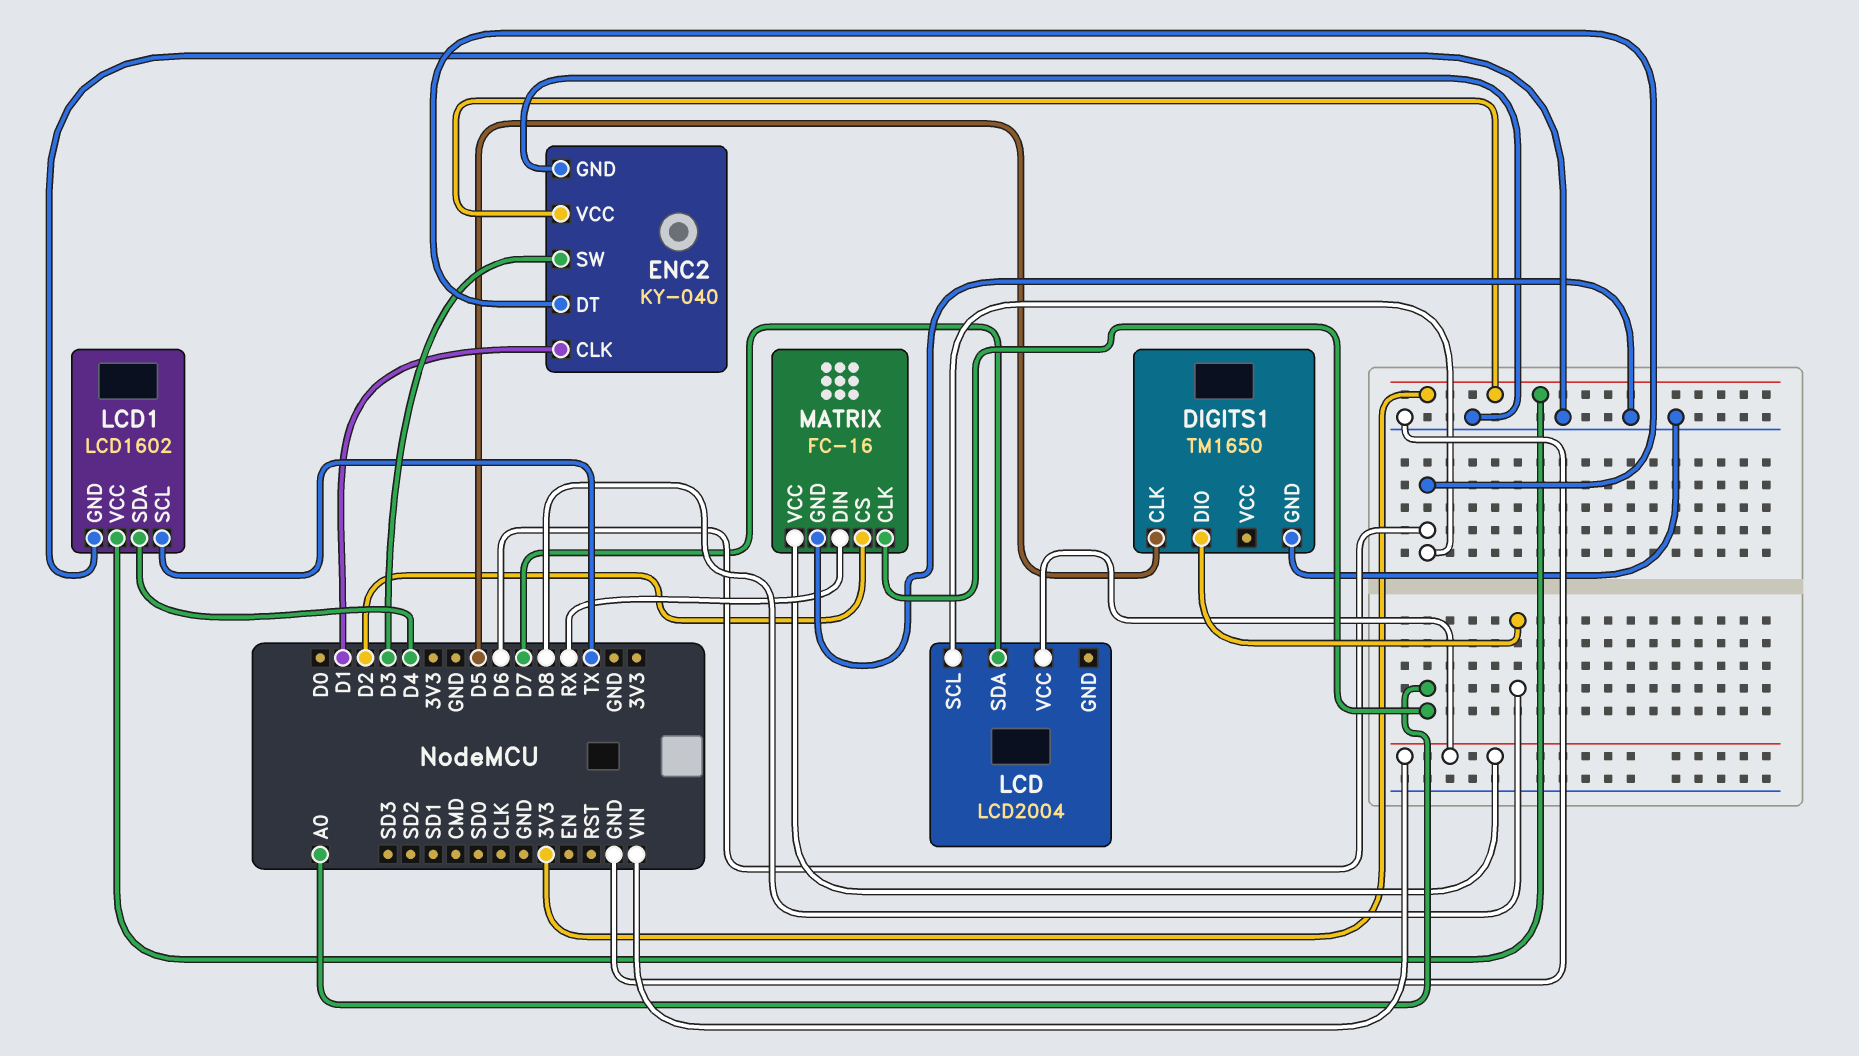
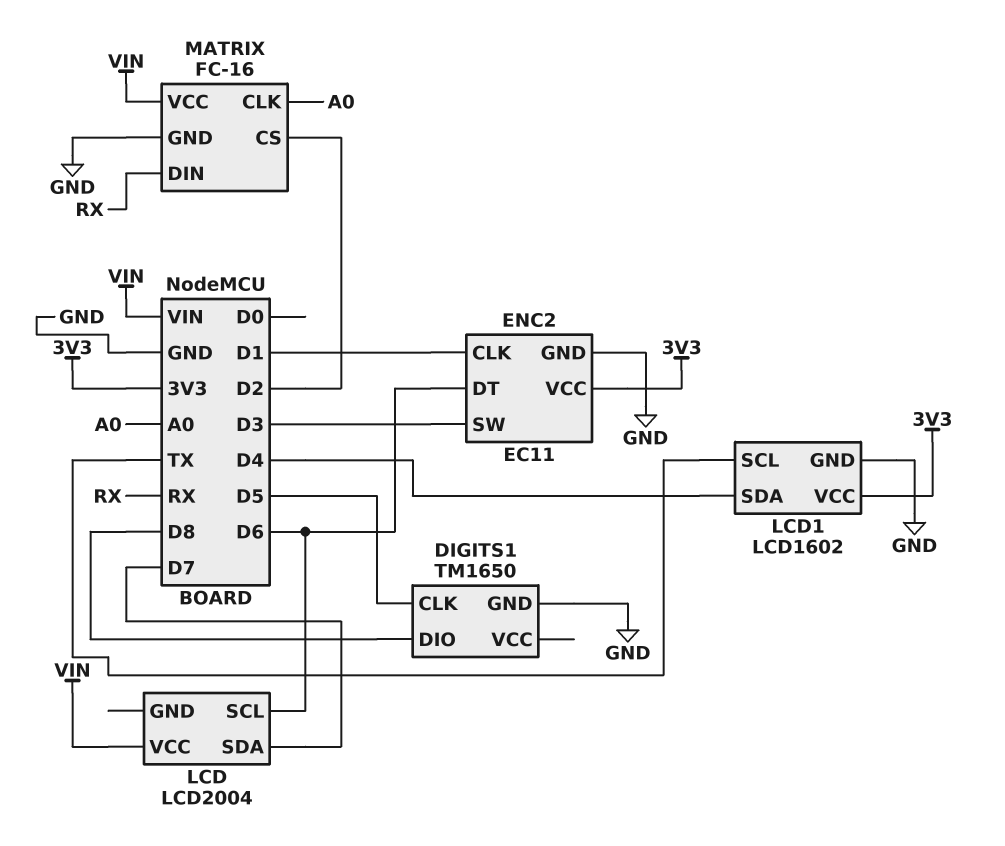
ENC2: KY-040 -> EC11

